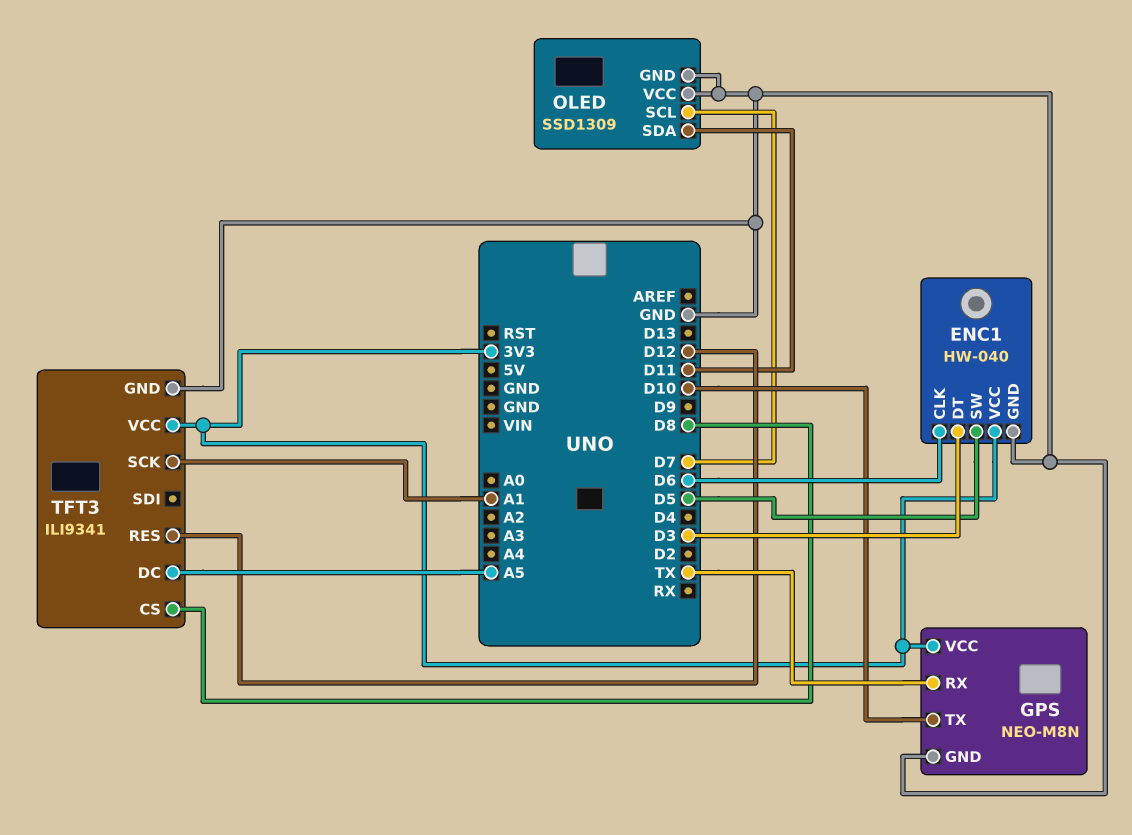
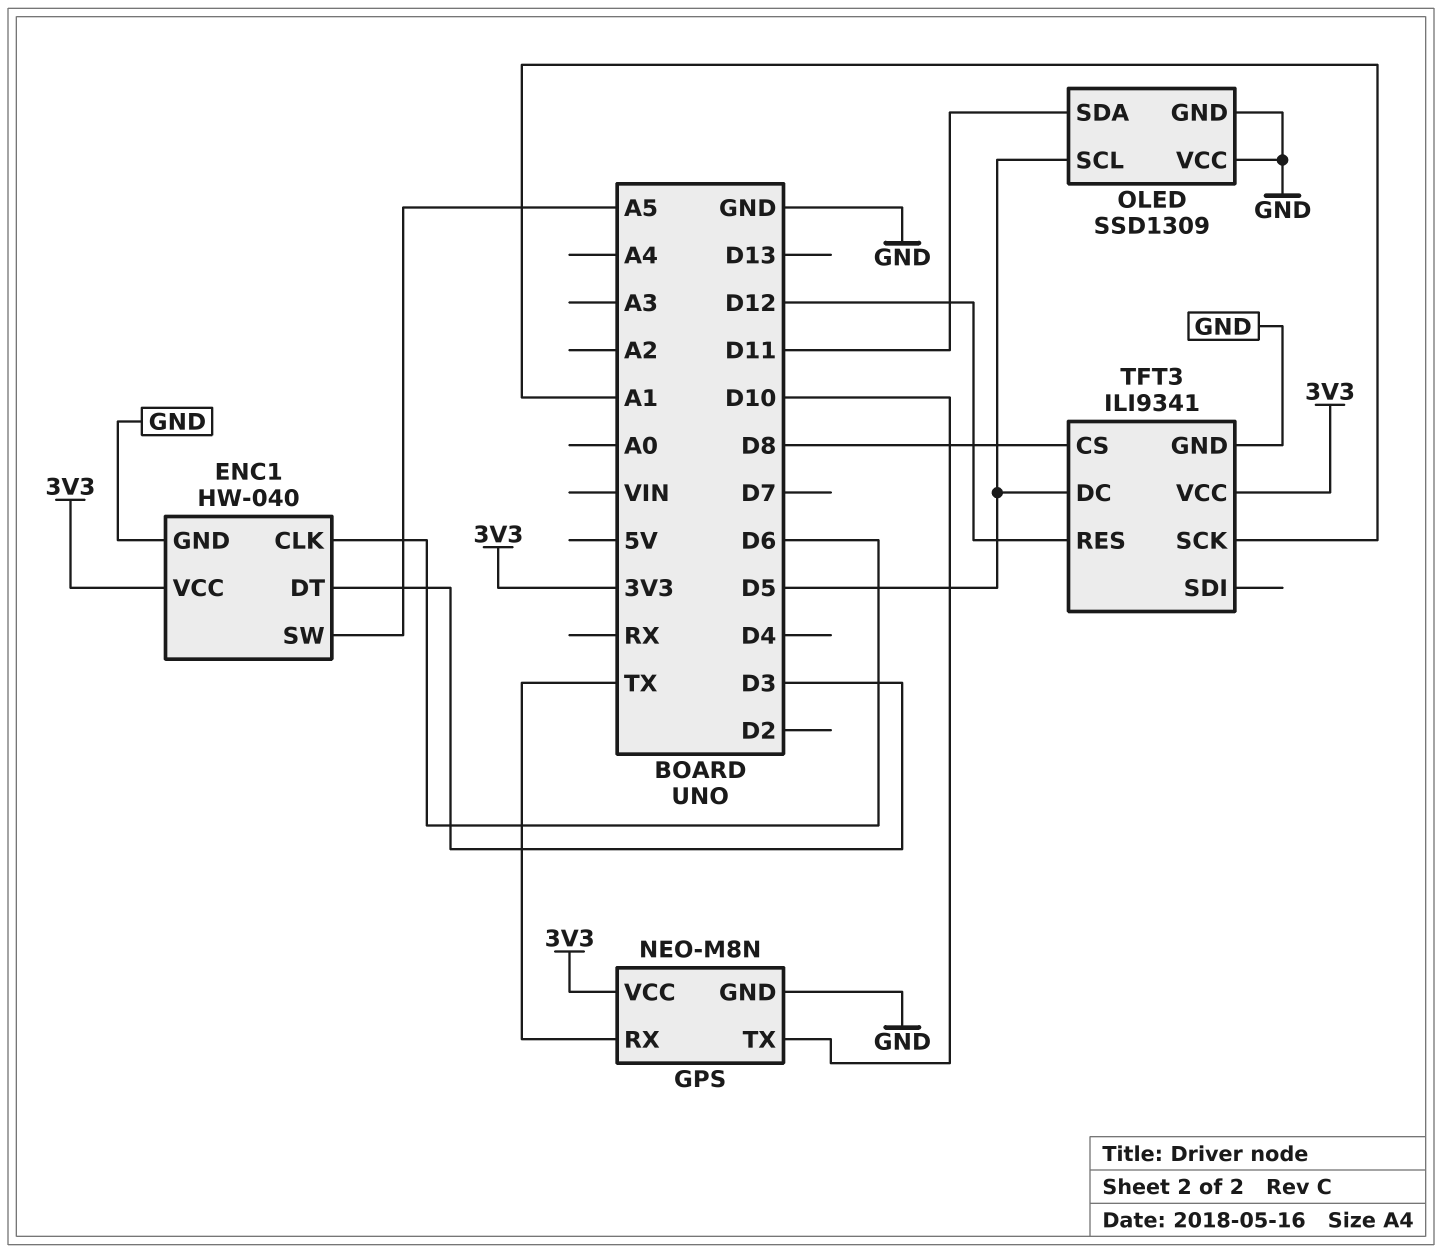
ENC1 pin SW: D5 -> A5
OLED pin SCL: D7 -> D5
TFT3 pin DC: A5 -> D5

